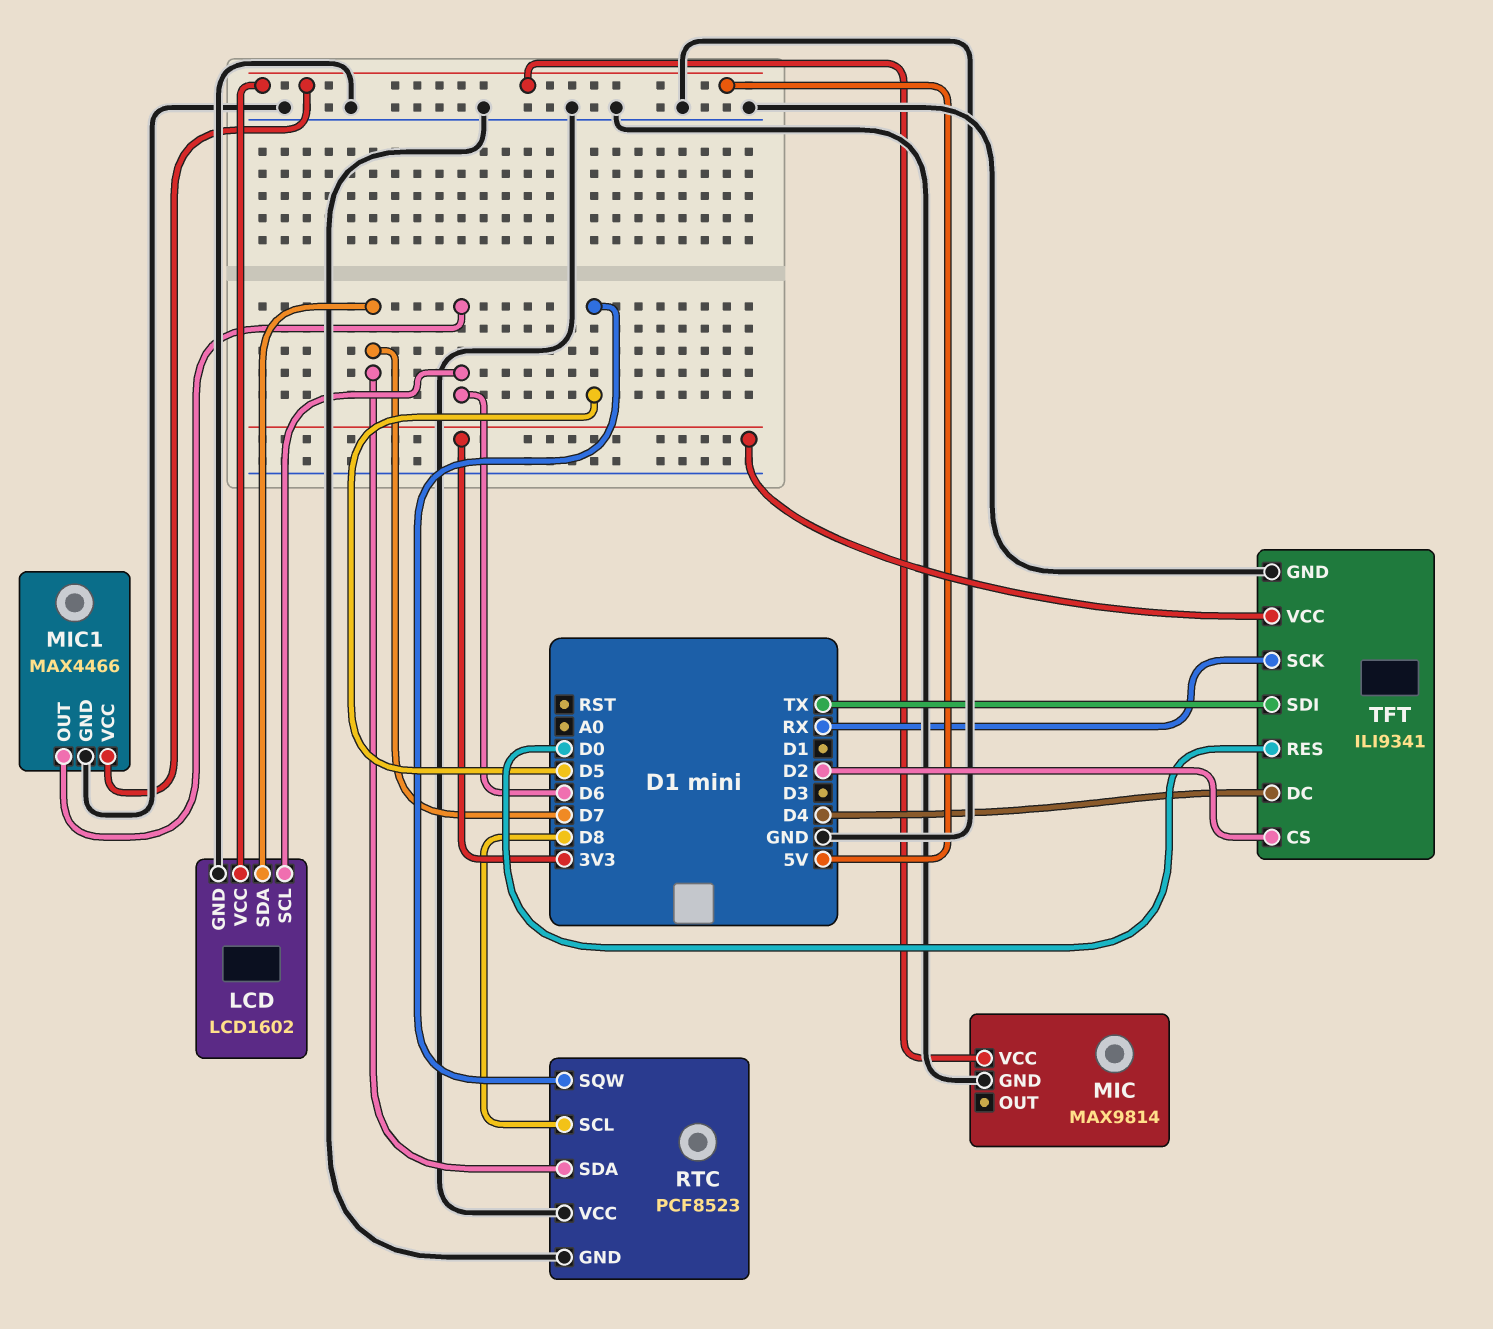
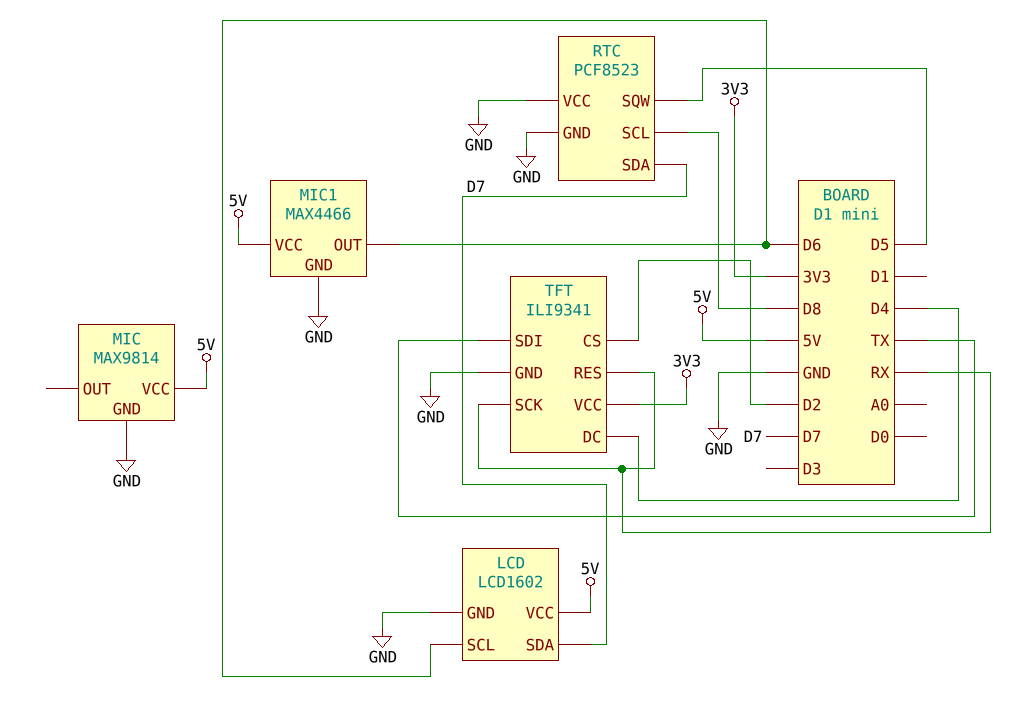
TFT pin RES: D0 -> RX

